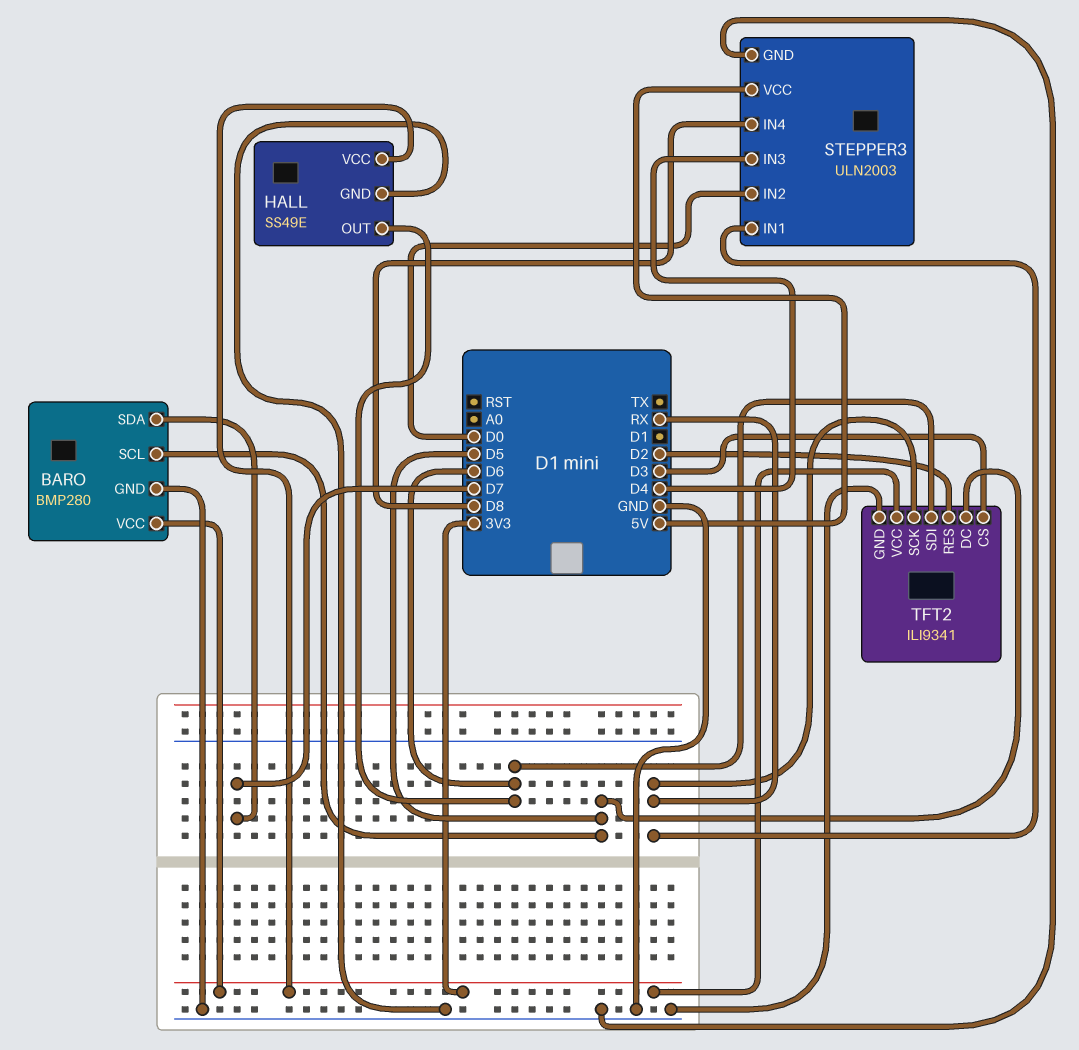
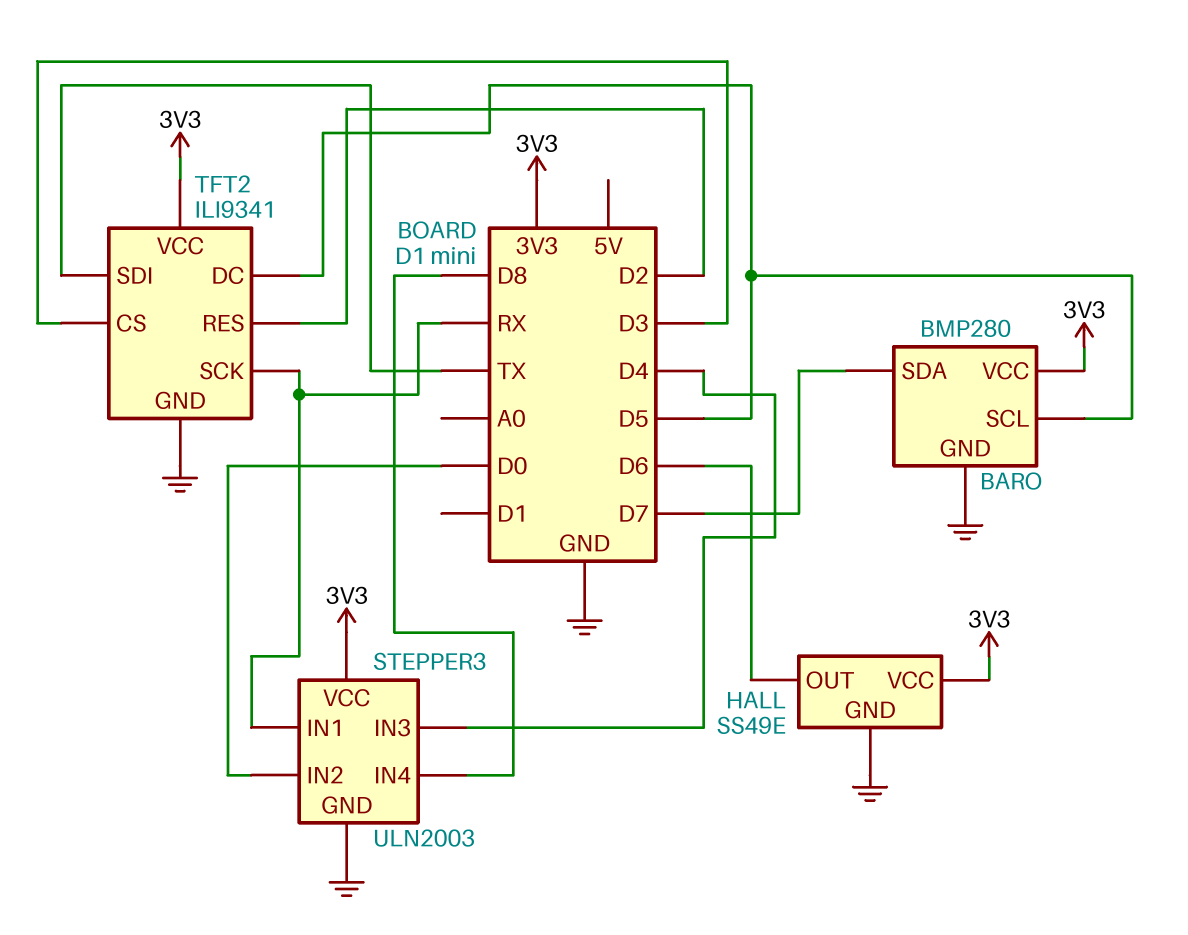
STEPPER3 pin VCC: 5V -> 3V3
TFT2 pin SDI: D6 -> TX

